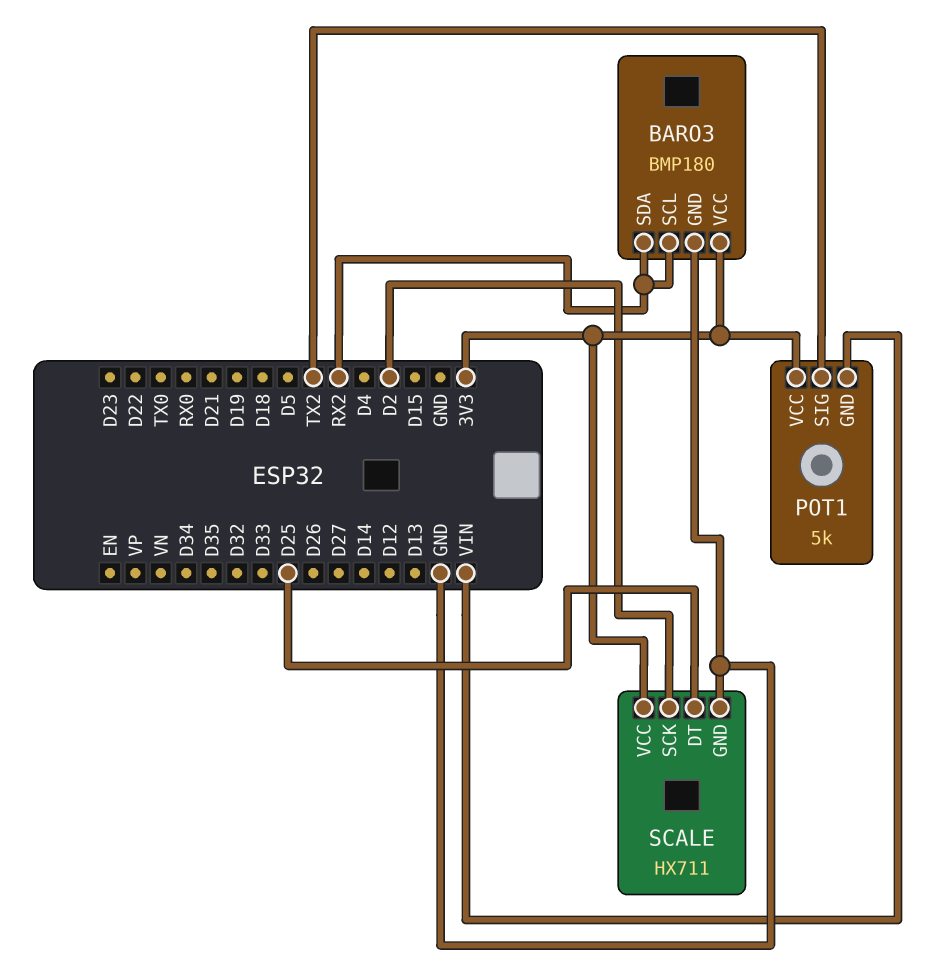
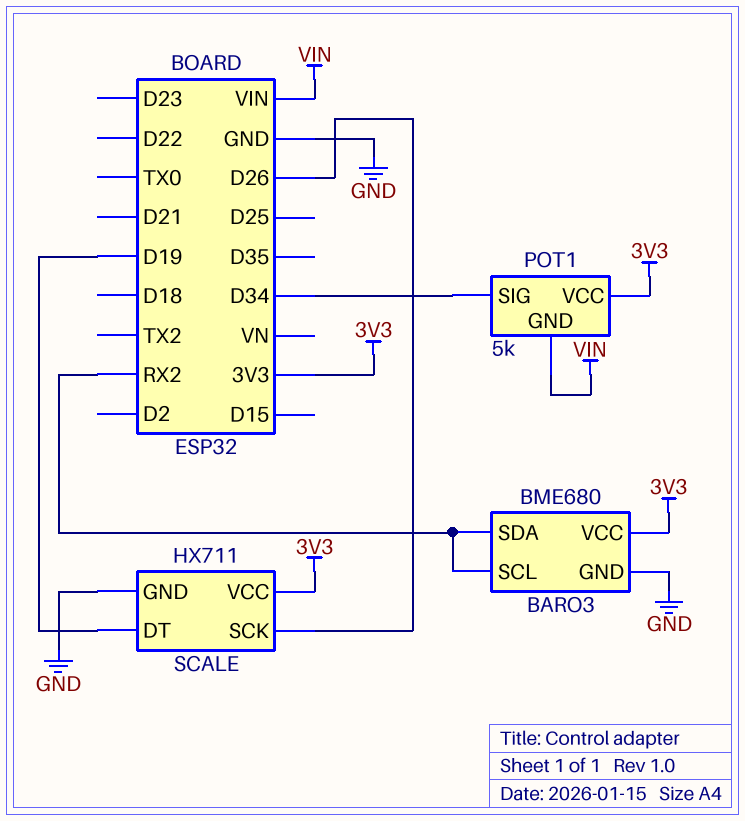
BARO3: BMP180 -> BME680
POT1 pin SIG: TX2 -> D34
SCALE pin DT: D25 -> D19
SCALE pin SCK: D2 -> D26

